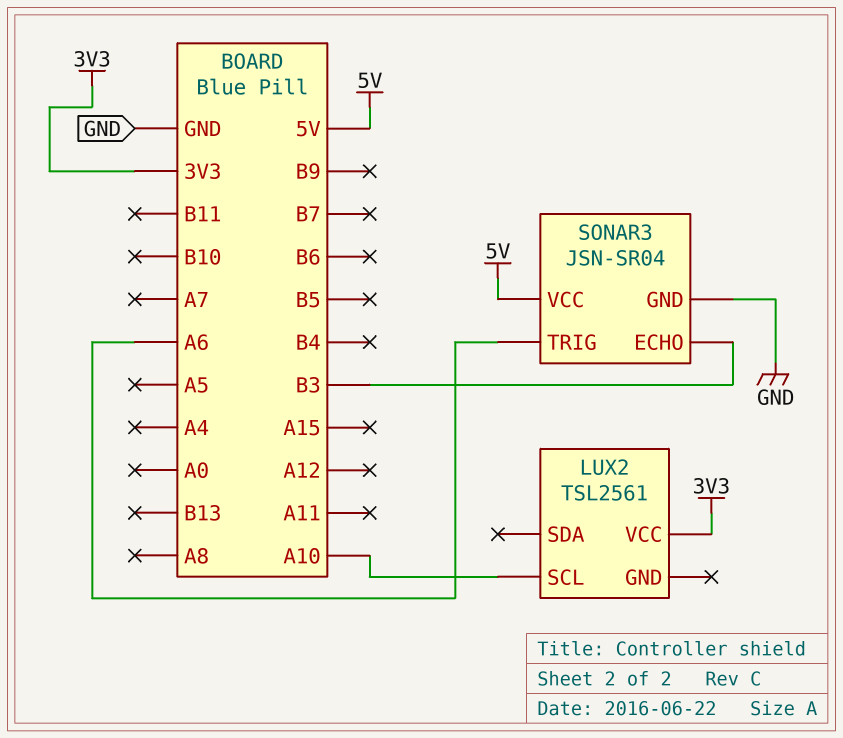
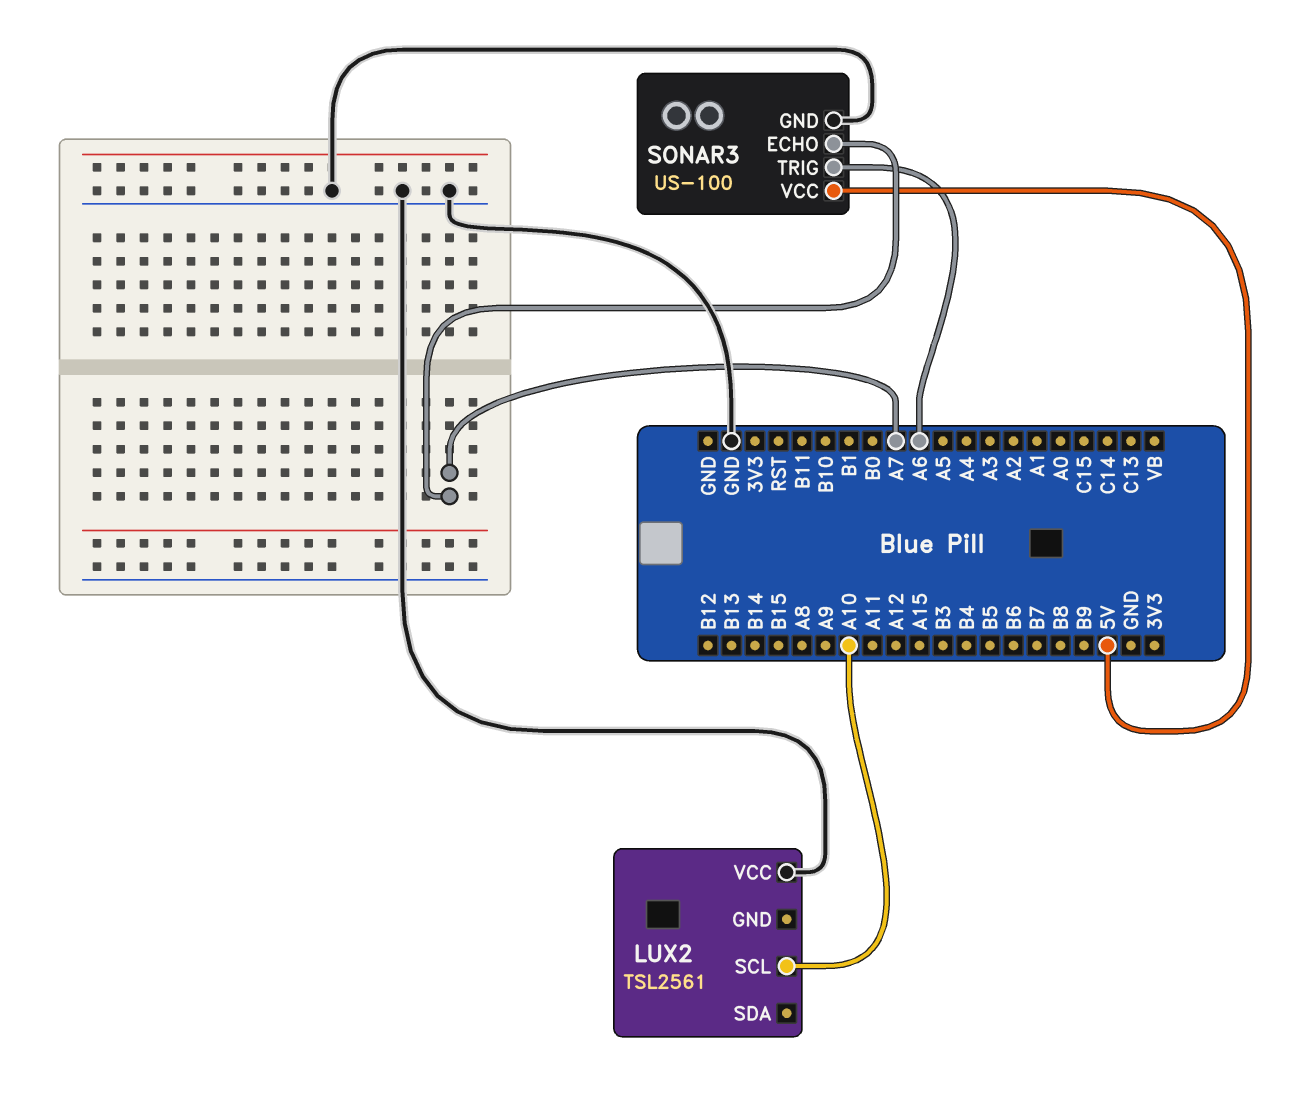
LUX2 pin VCC: 3V3 -> GND
SONAR3: JSN-SR04 -> US-100
SONAR3 pin ECHO: B3 -> A7

